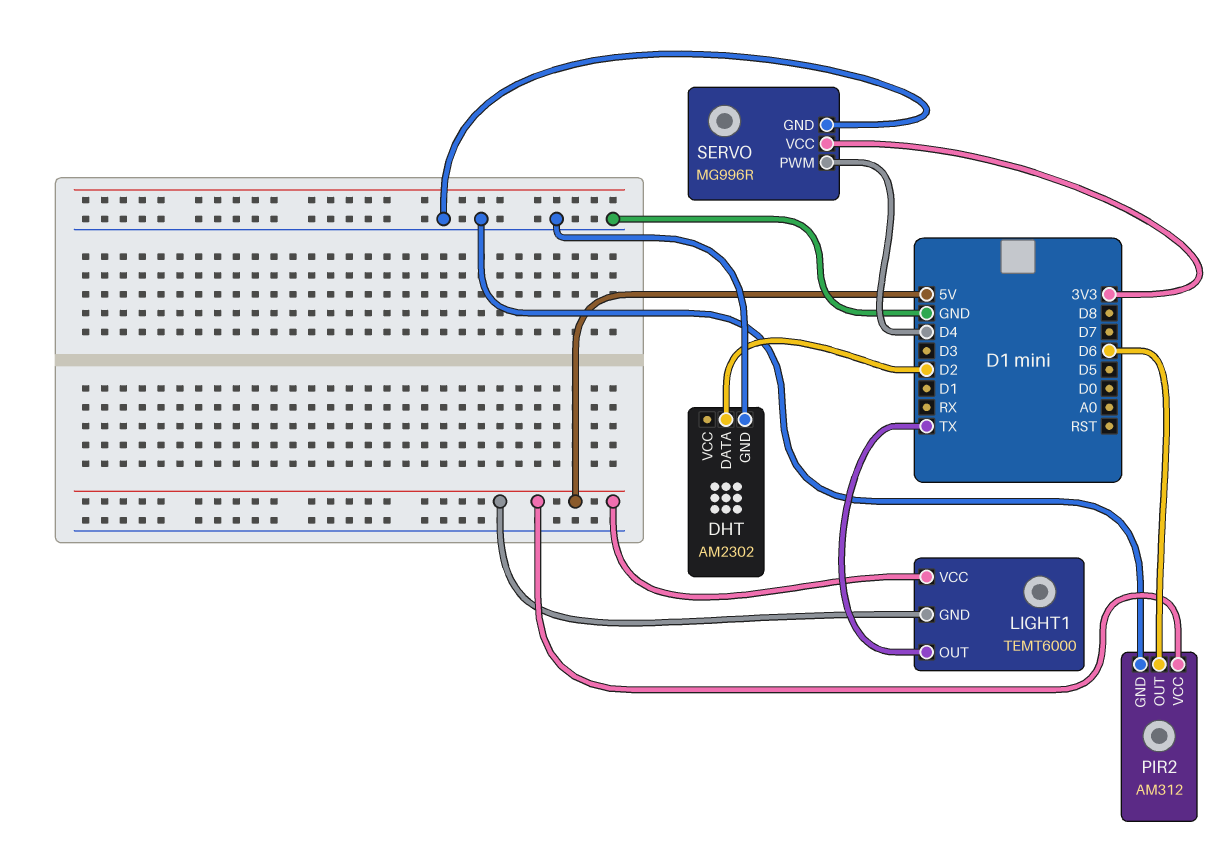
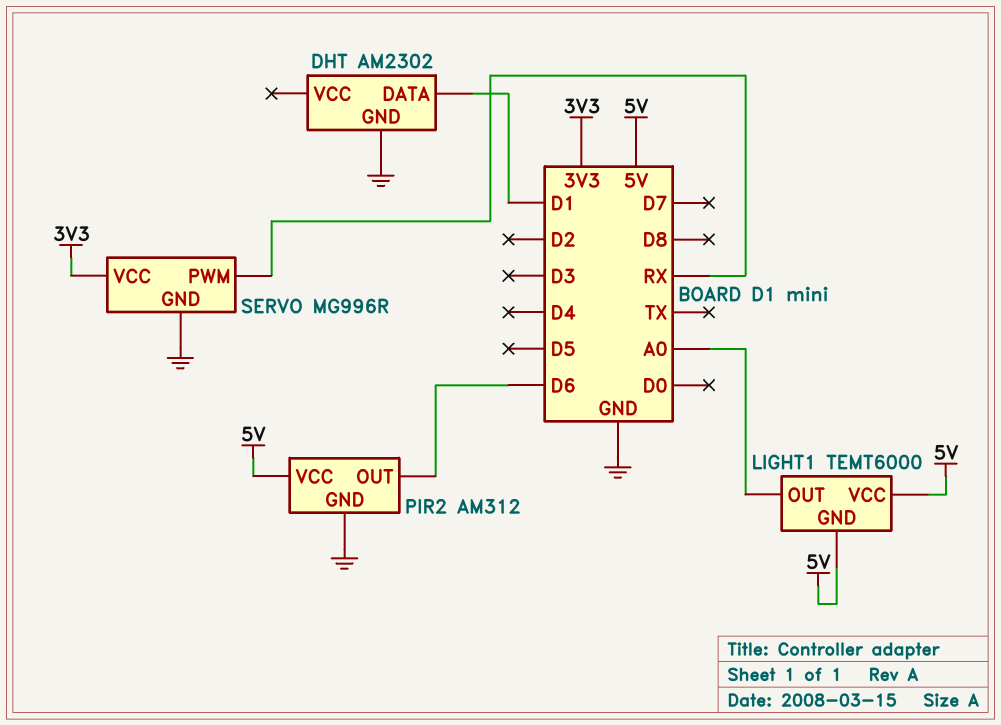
DHT pin DATA: D2 -> D1
LIGHT1 pin OUT: TX -> A0
SERVO pin PWM: D4 -> RX

